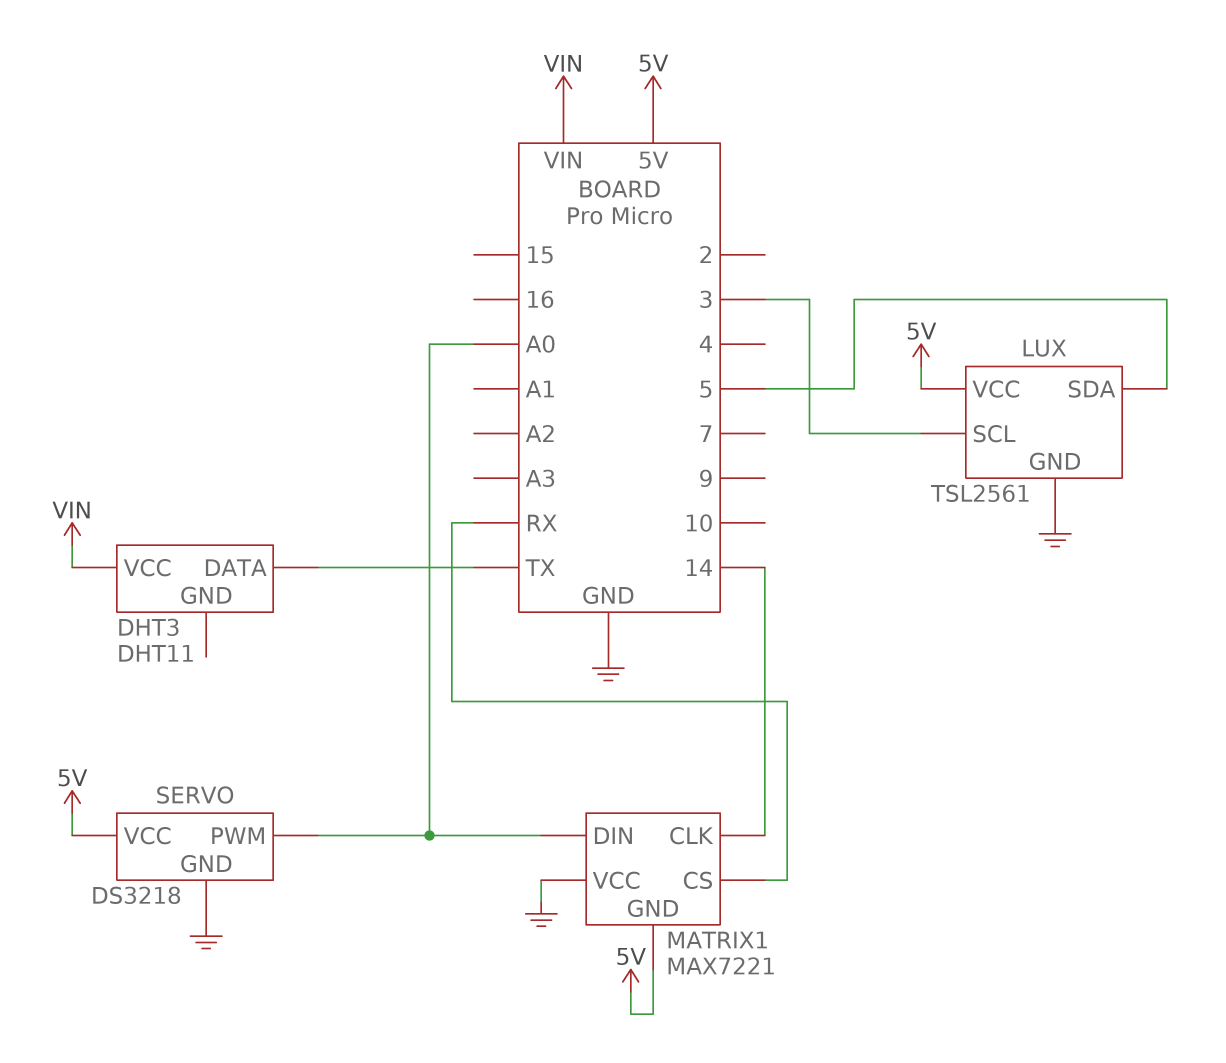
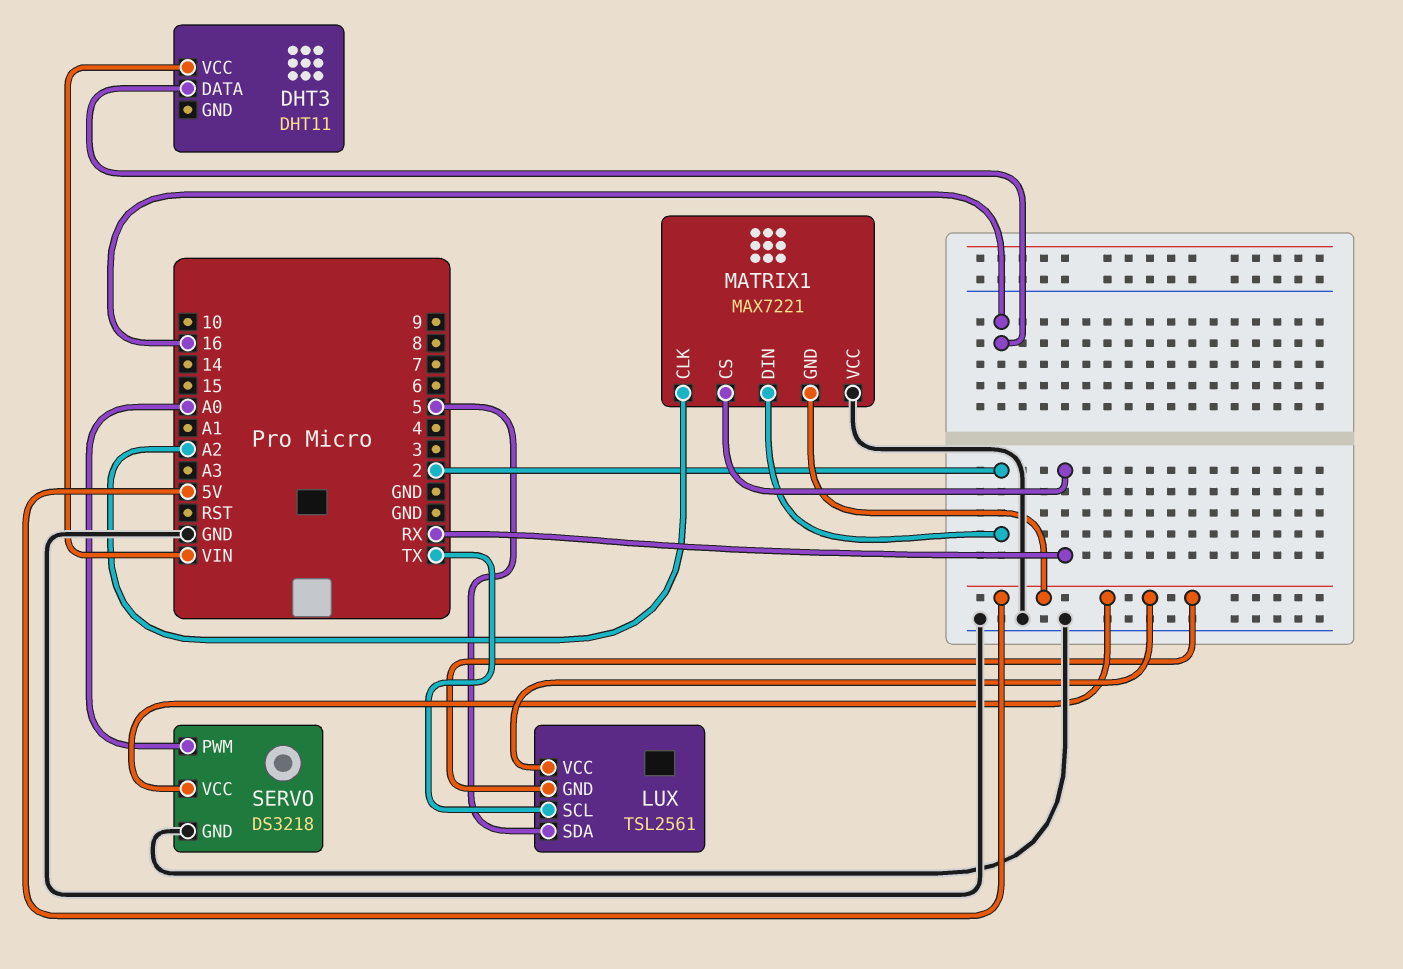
DHT3 pin DATA: TX -> 16
LUX pin GND: GND -> 5V
LUX pin SCL: 3 -> TX
MATRIX1 pin CLK: 14 -> A2
MATRIX1 pin DIN: A0 -> 2

